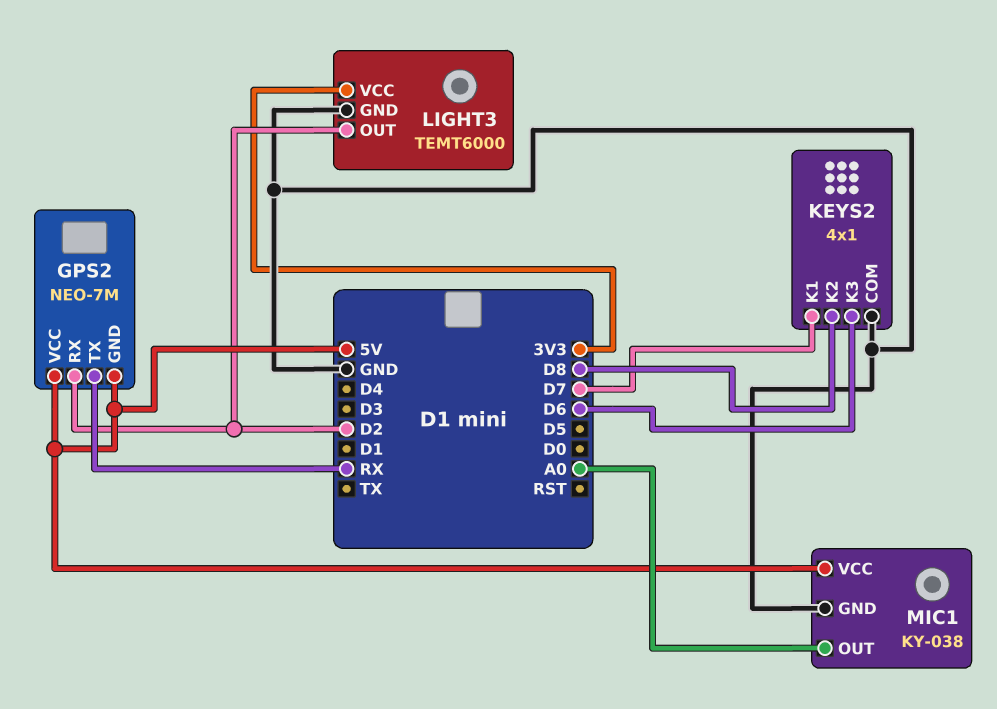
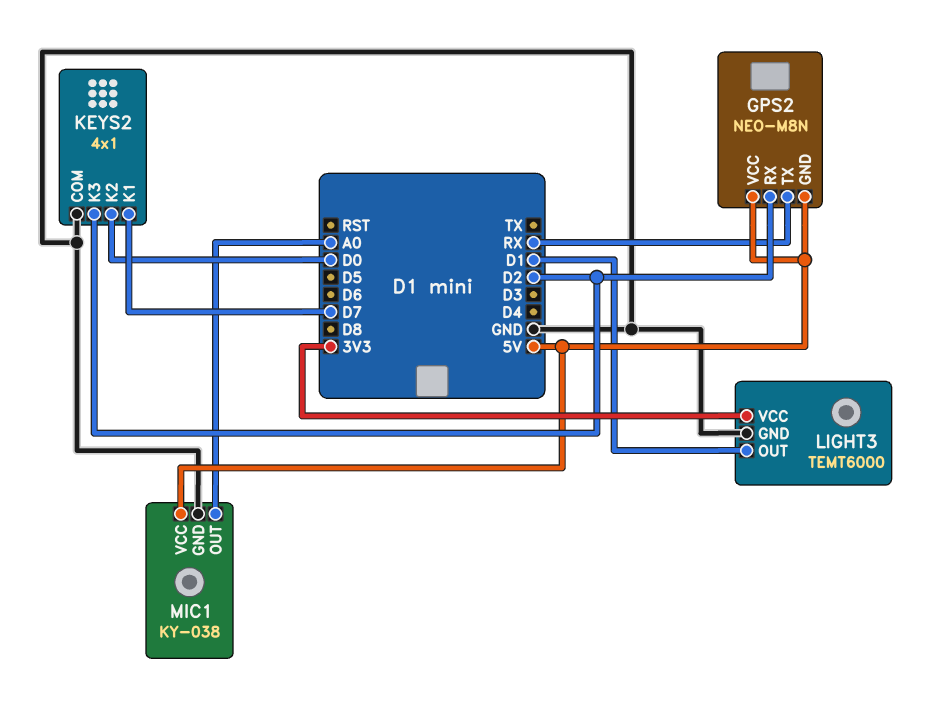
GPS2: NEO-7M -> NEO-M8N
KEYS2 pin K2: D8 -> D0
KEYS2 pin K3: D6 -> D2
LIGHT3 pin OUT: D2 -> D1

